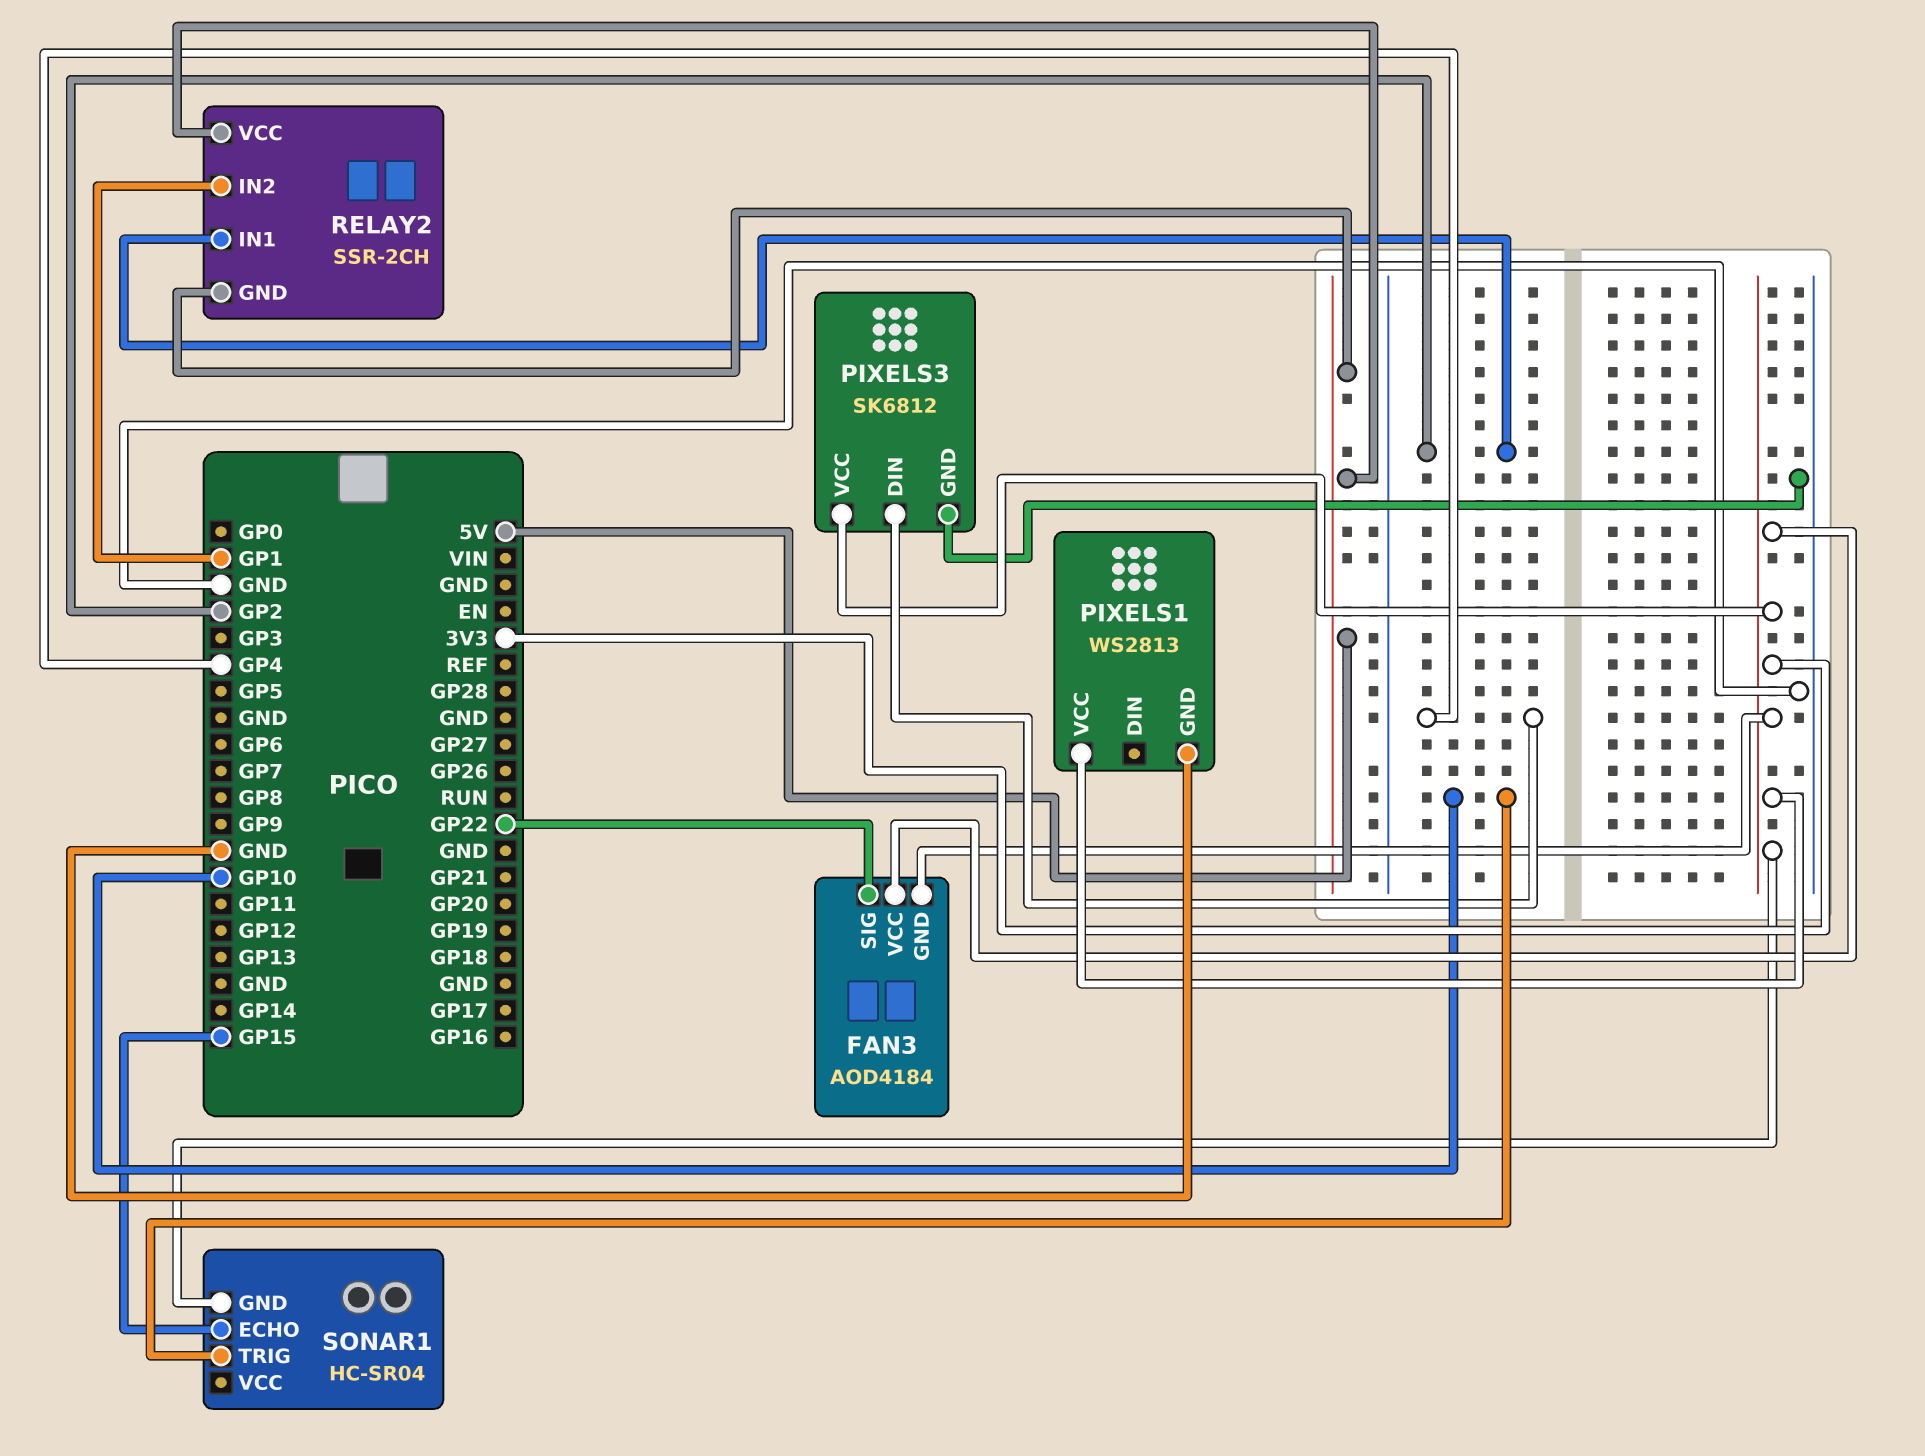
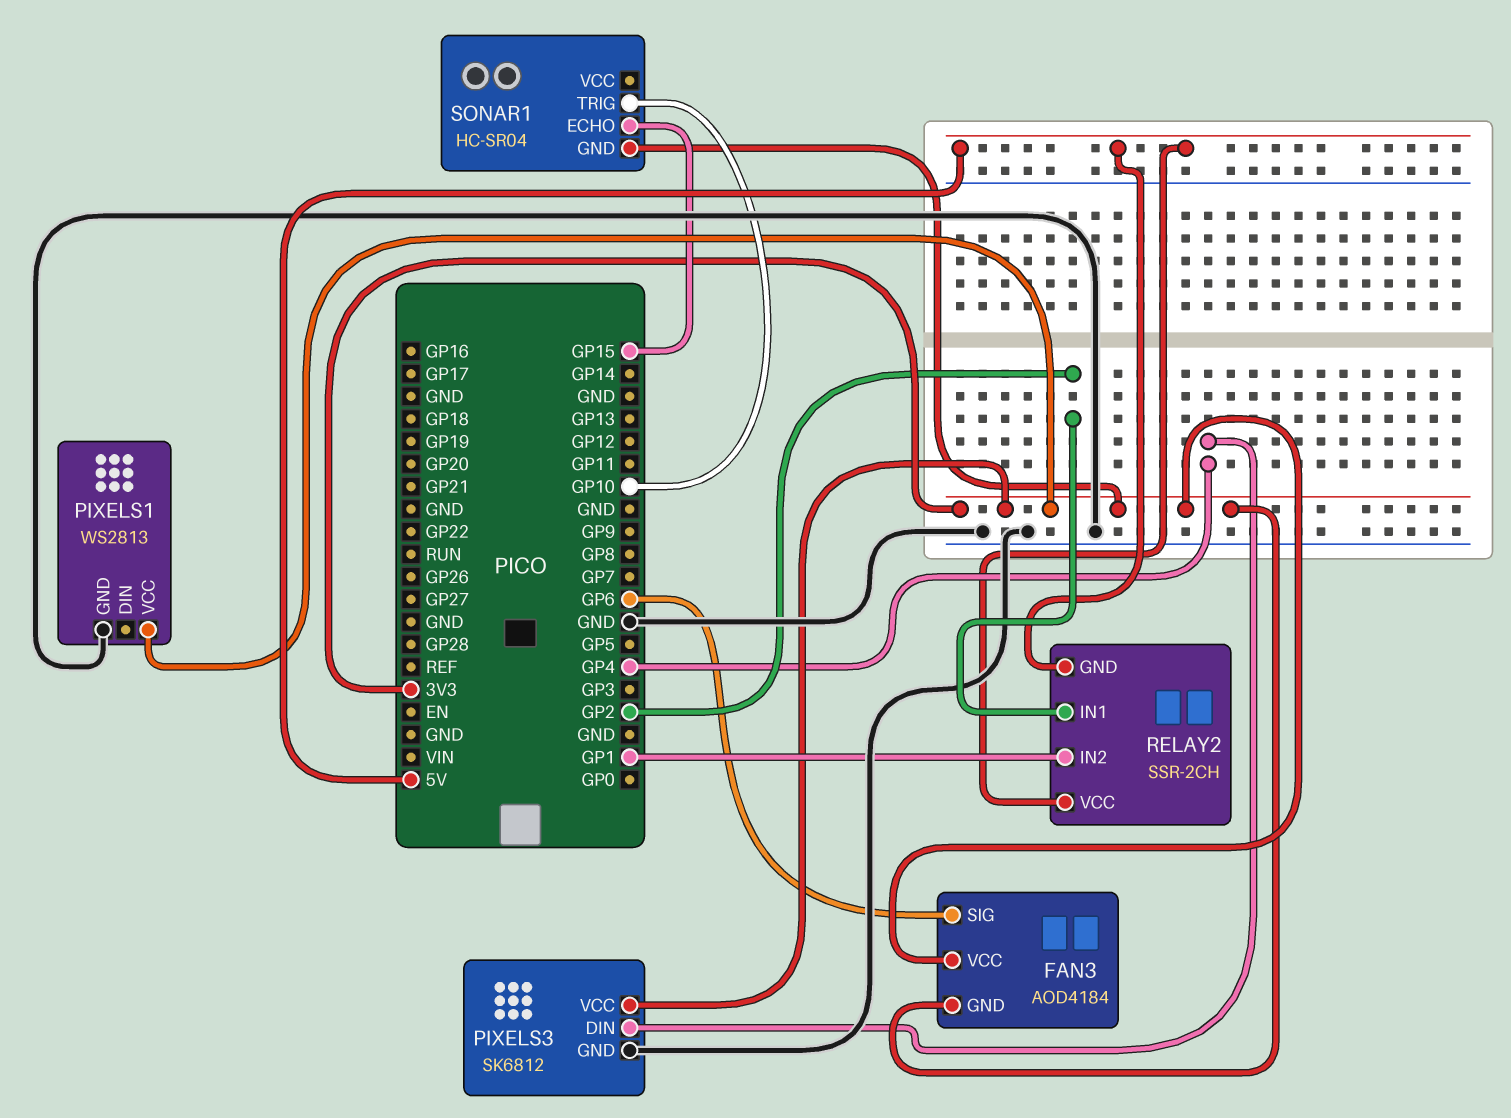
FAN3 pin SIG: GP22 -> GP6

